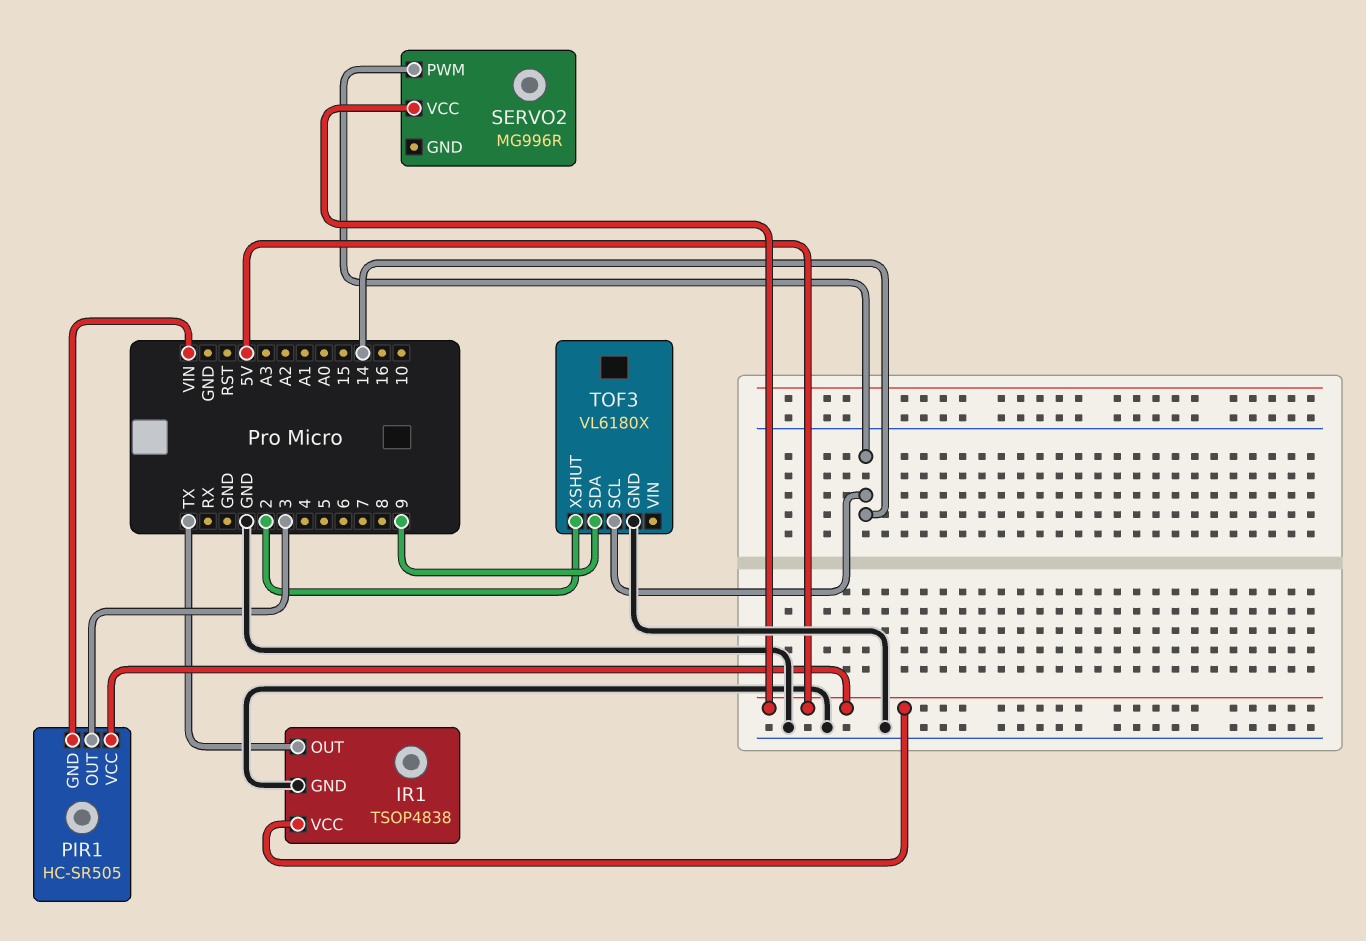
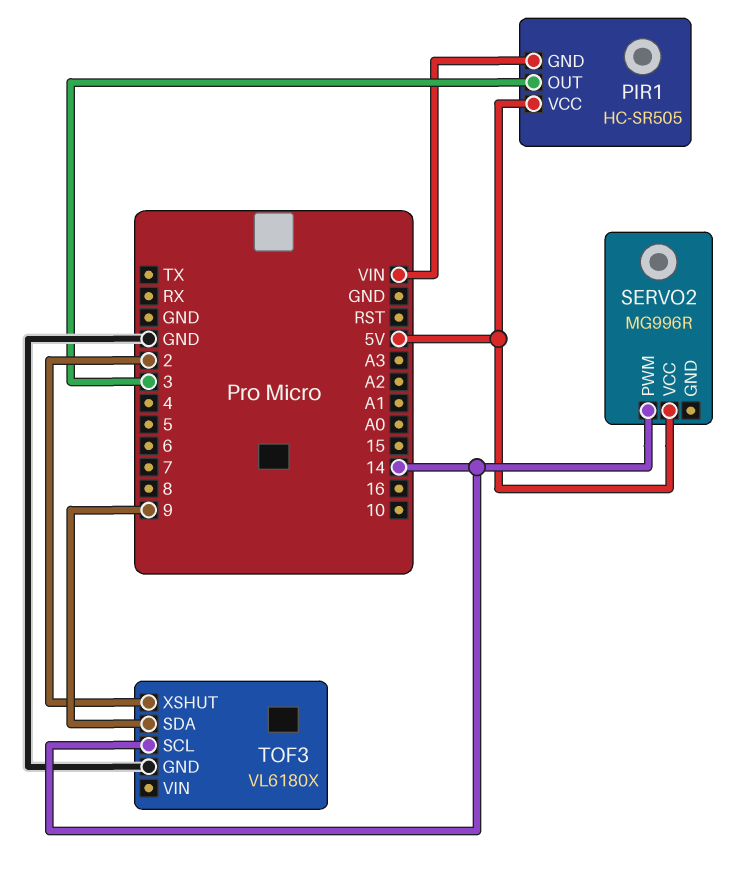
IR1: TSOP4838 -> none
IR1 pin GND: GND -> none
IR1 pin OUT: TX -> none
IR1 pin VCC: 5V -> none

